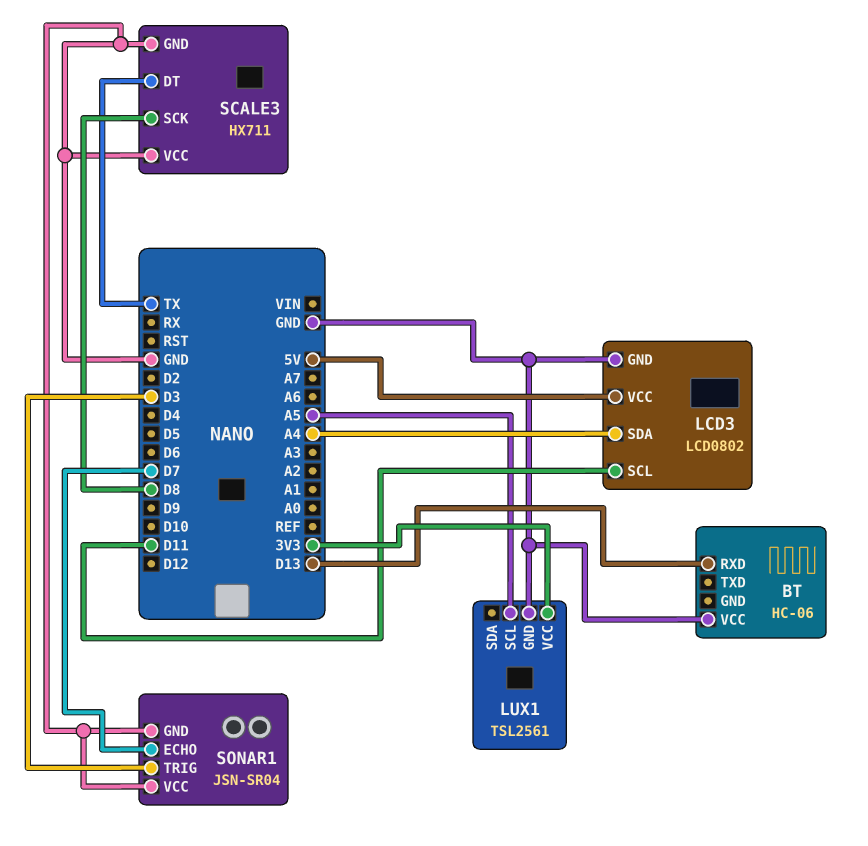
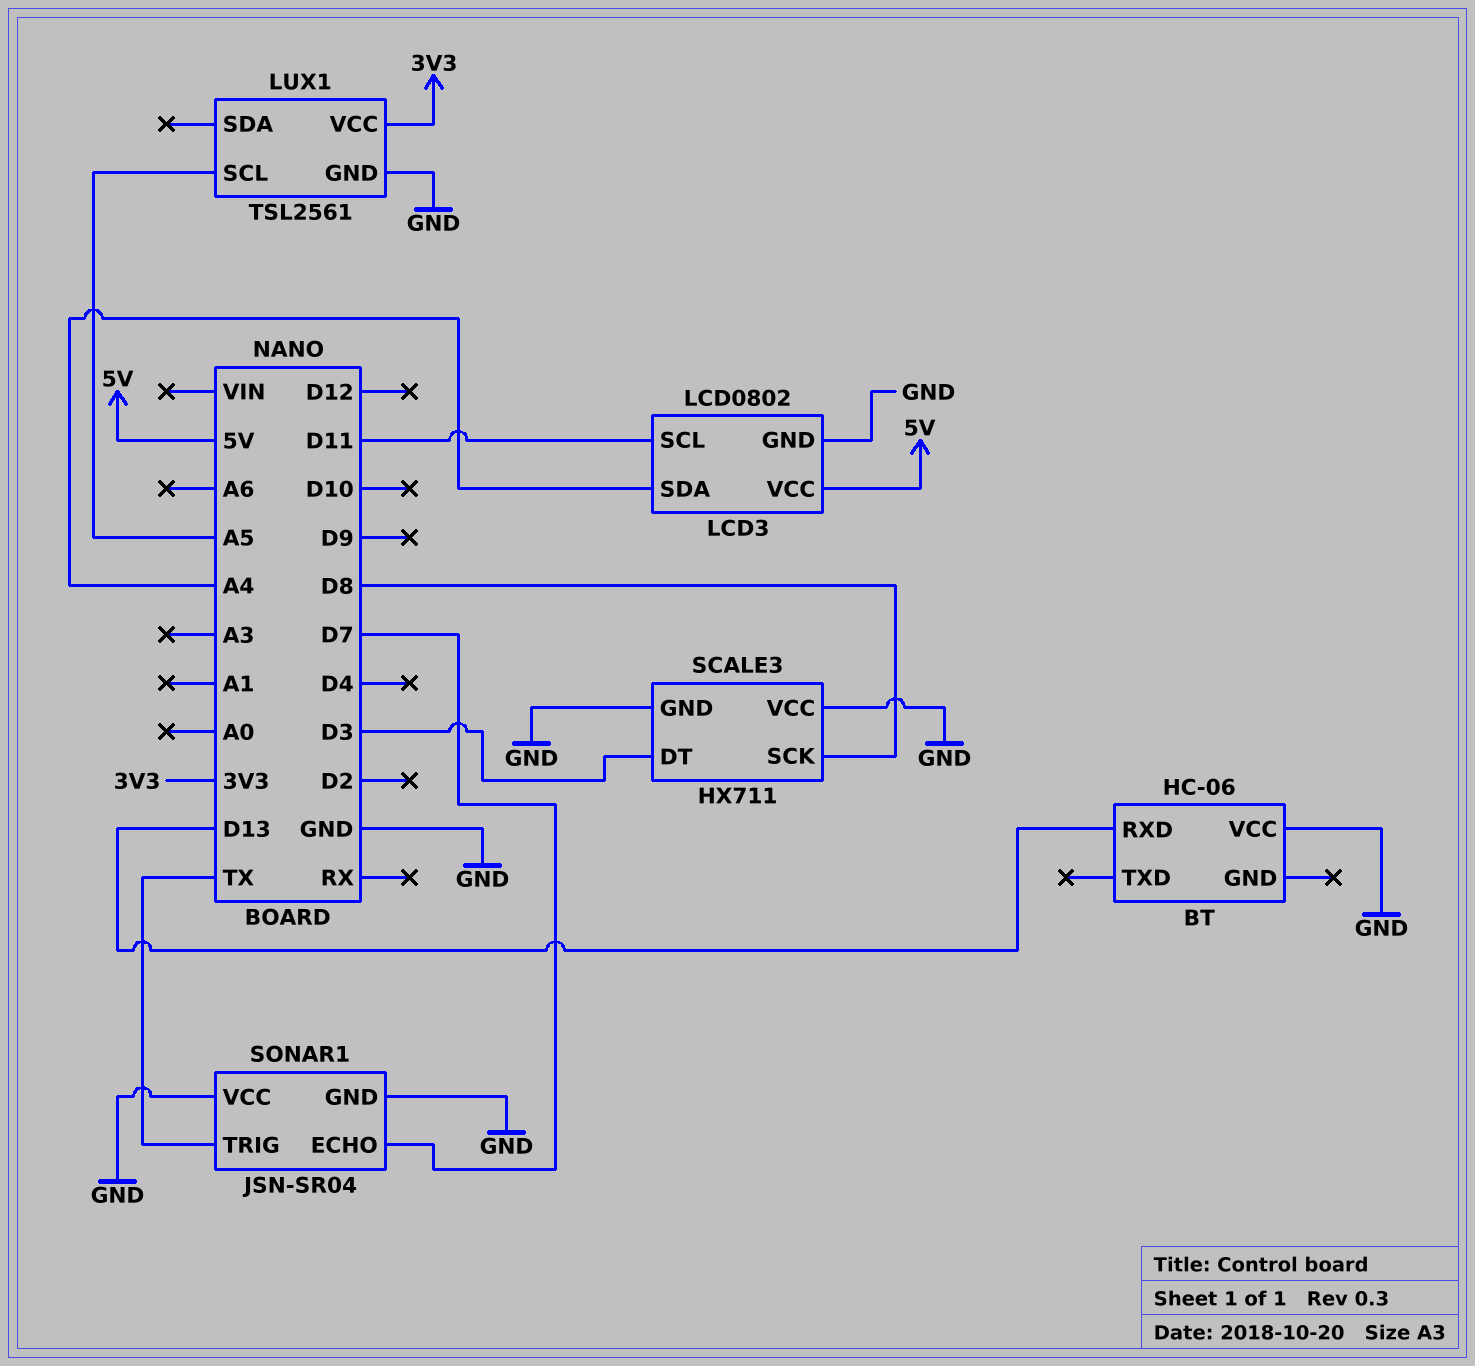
SCALE3 pin DT: TX -> D3
SONAR1 pin TRIG: D3 -> TX

